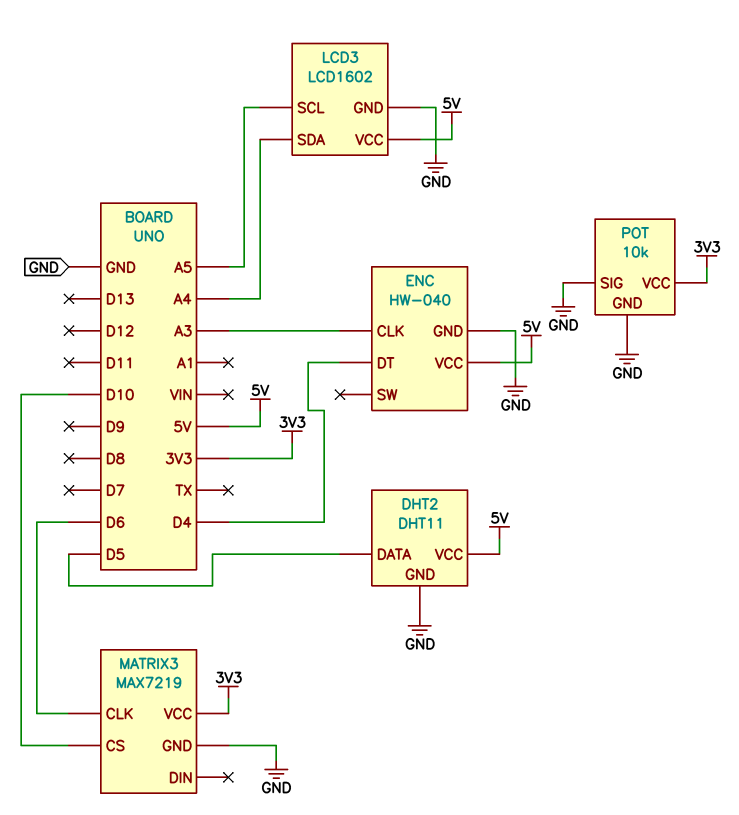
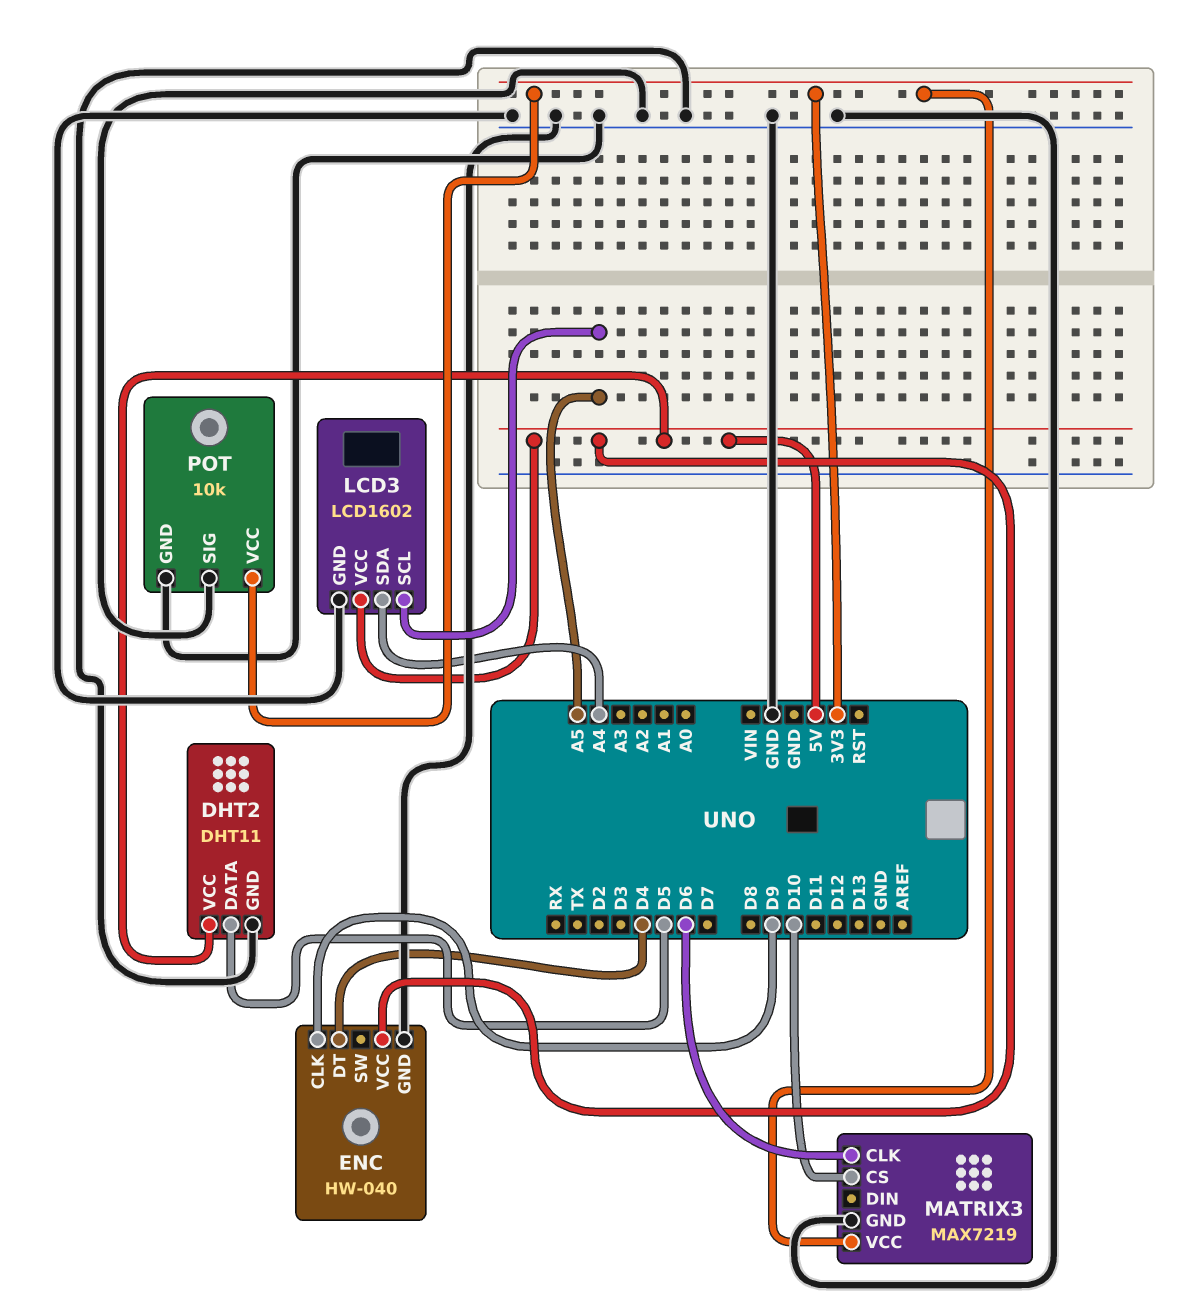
ENC pin CLK: A3 -> D9

